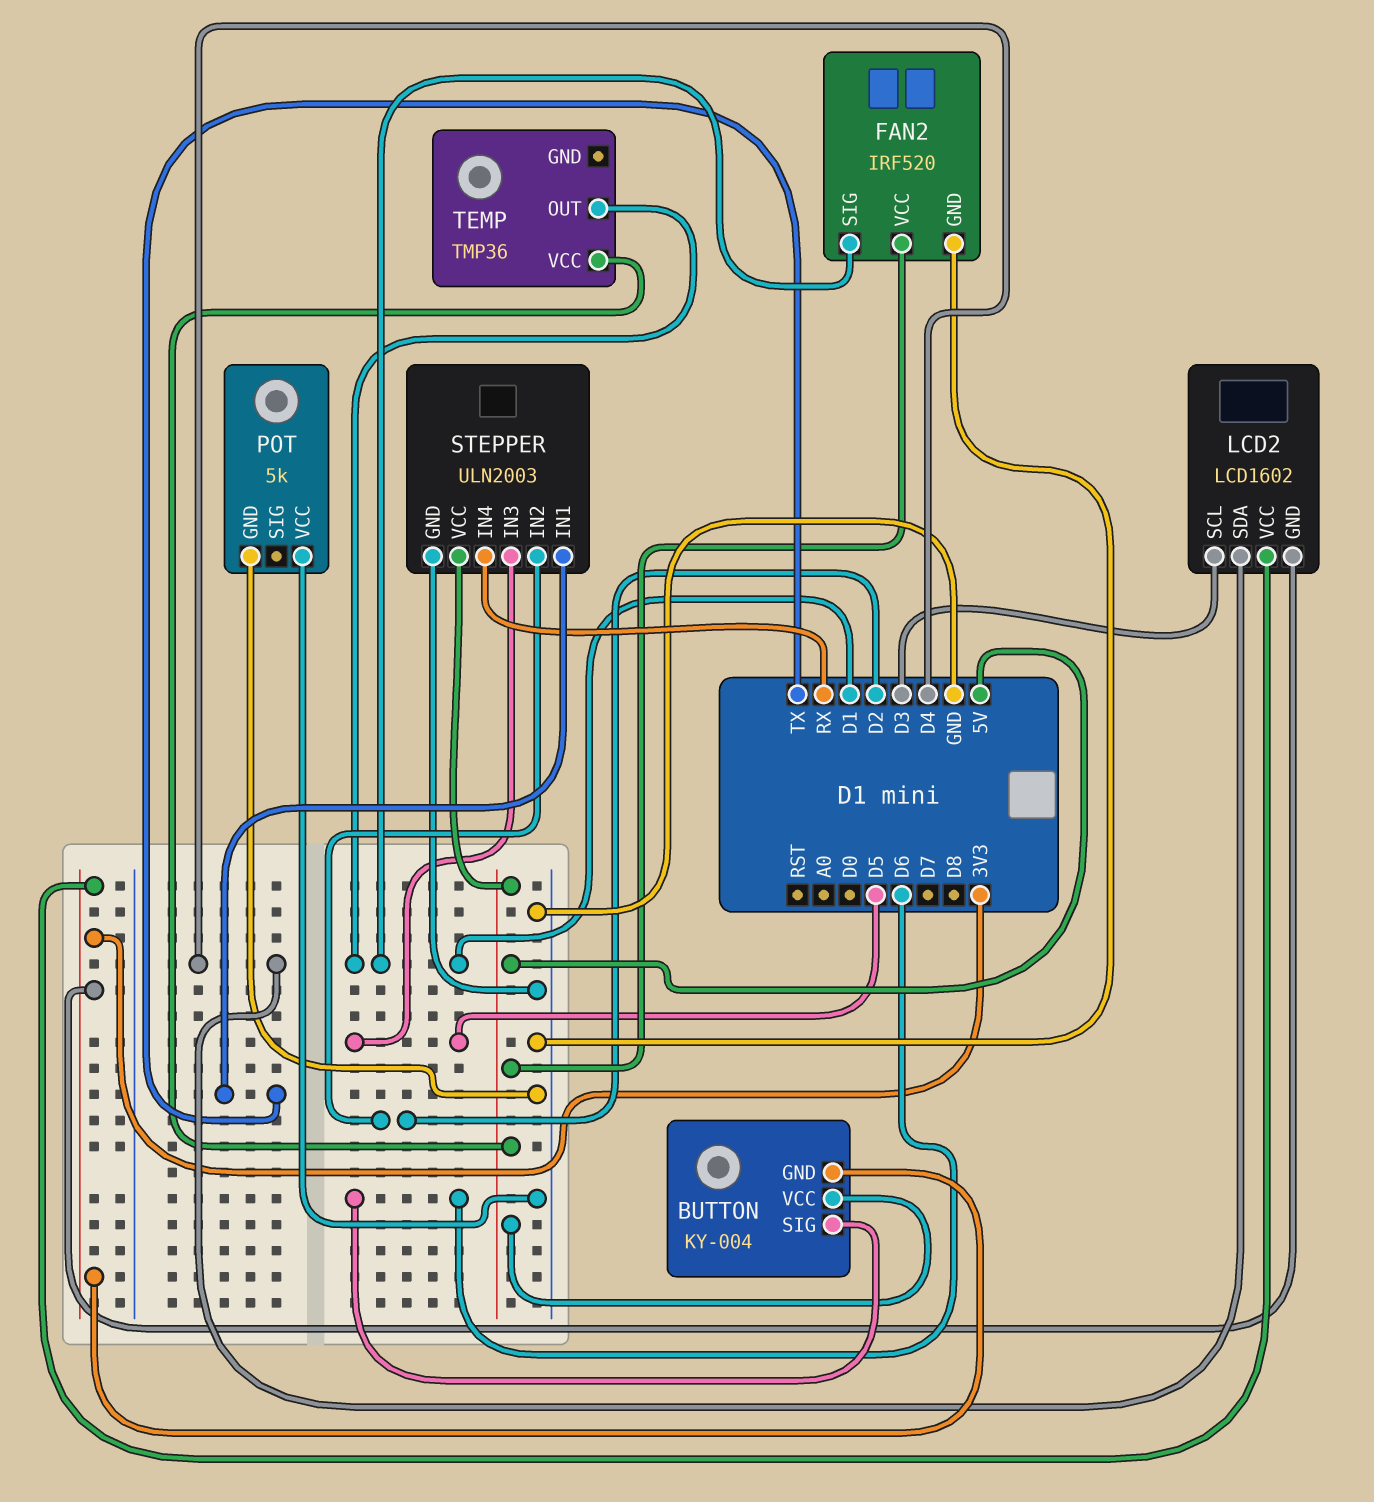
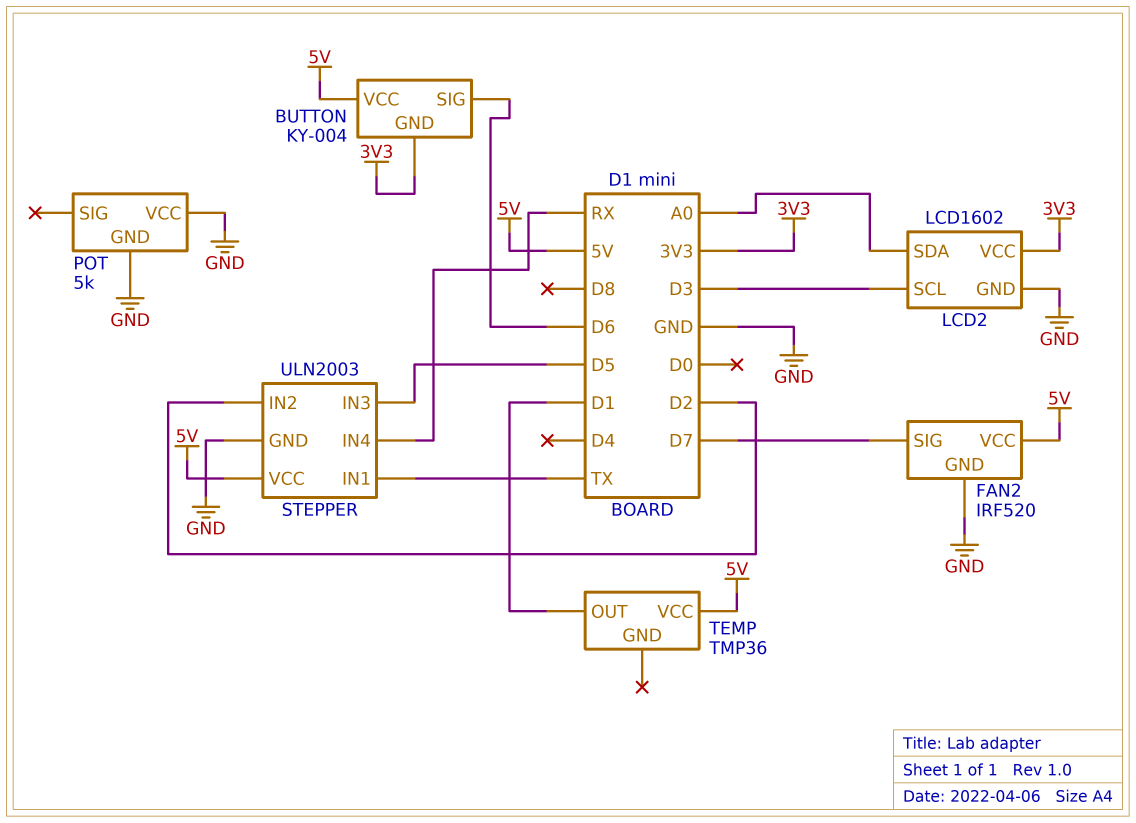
FAN2 pin SIG: D1 -> D7
LCD2 pin GND: 3V3 -> GND
LCD2 pin SDA: D4 -> A0

